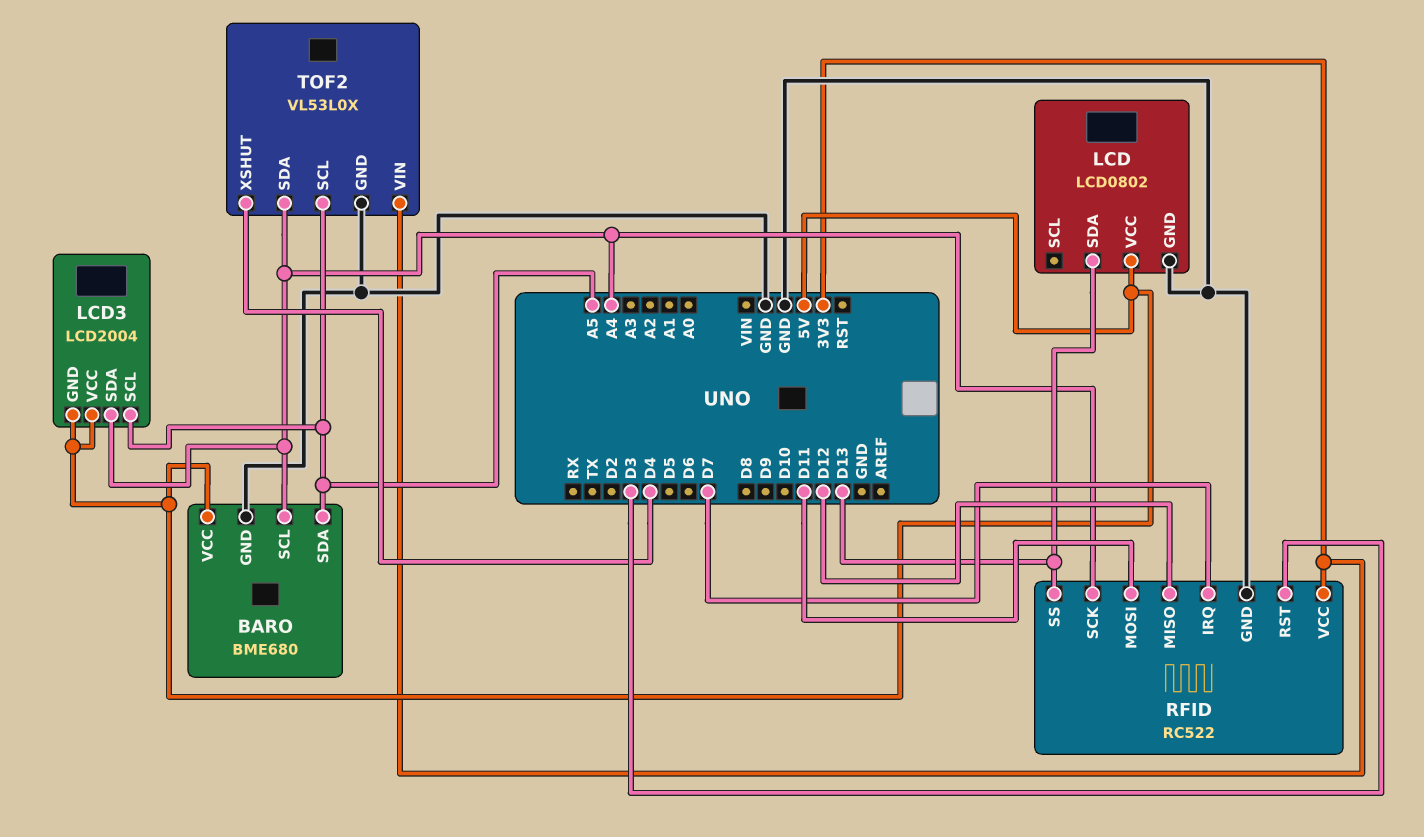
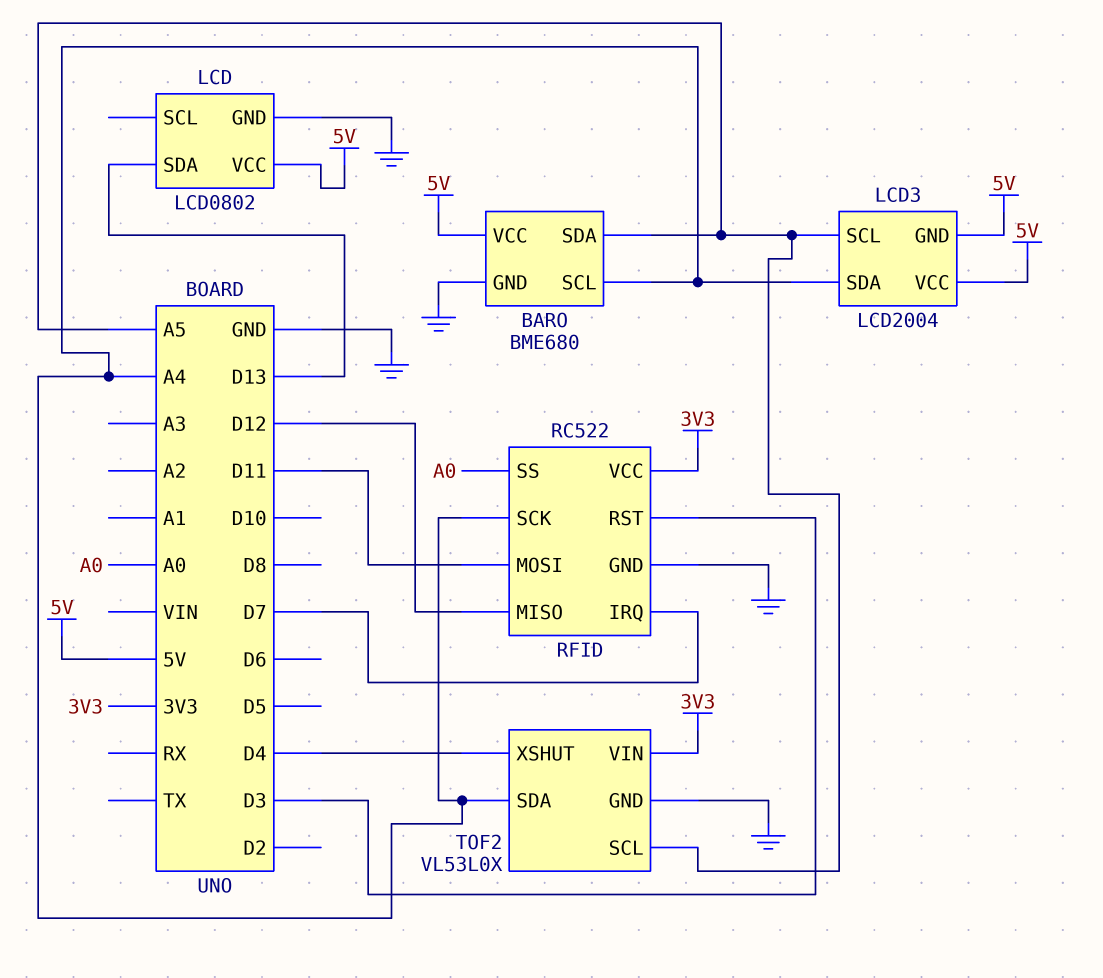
RFID pin SS: D13 -> A0

